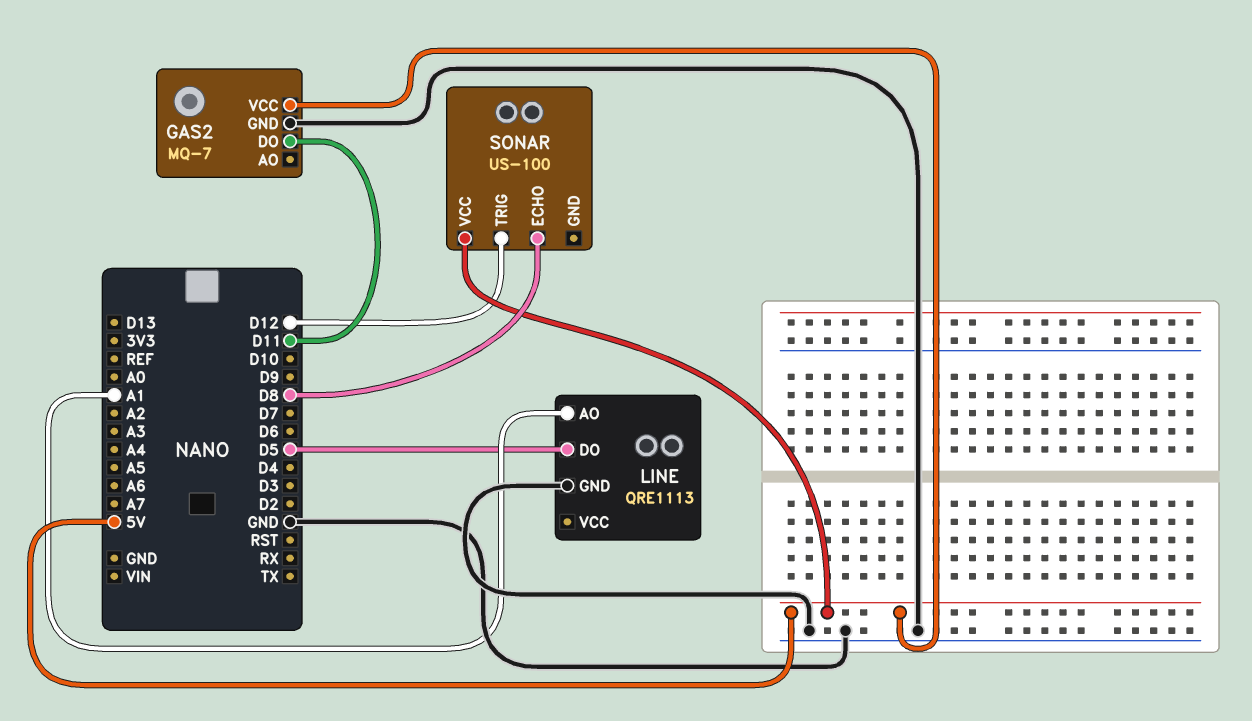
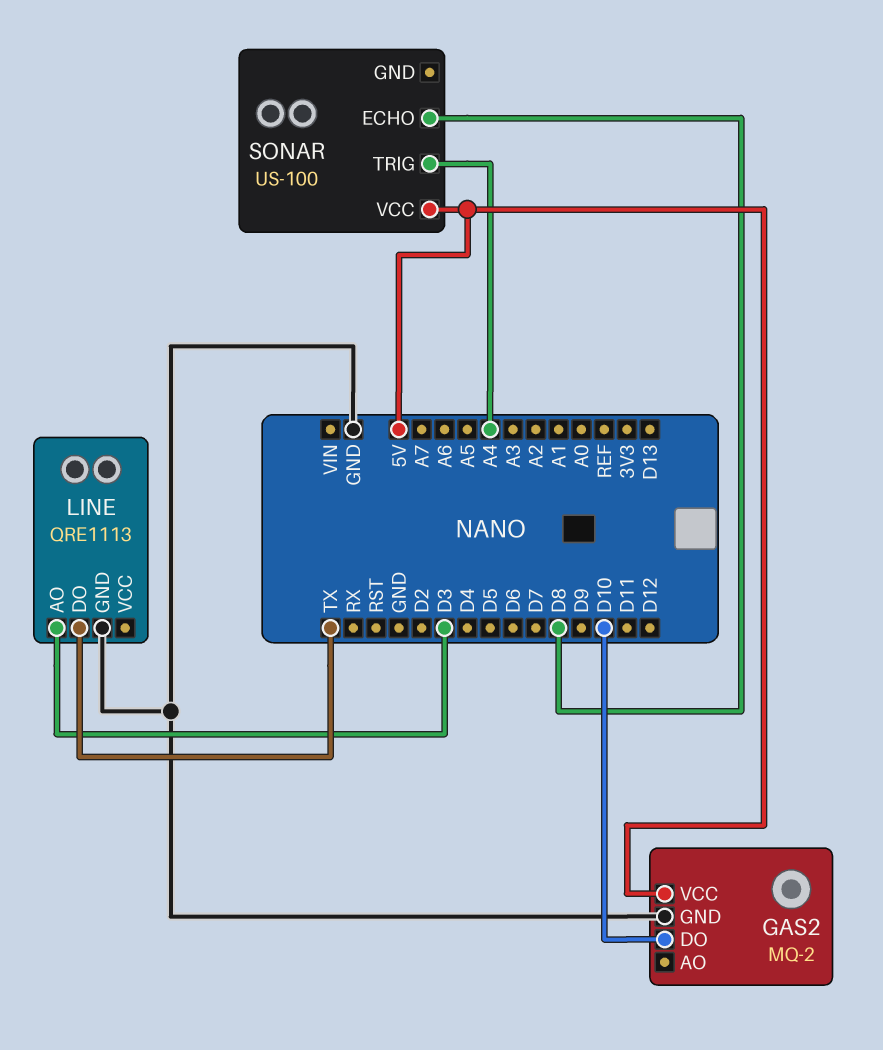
GAS2: MQ-7 -> MQ-2
GAS2 pin DO: D11 -> D10
LINE pin AO: A1 -> D3
LINE pin DO: D5 -> TX
SONAR pin TRIG: D12 -> A4

